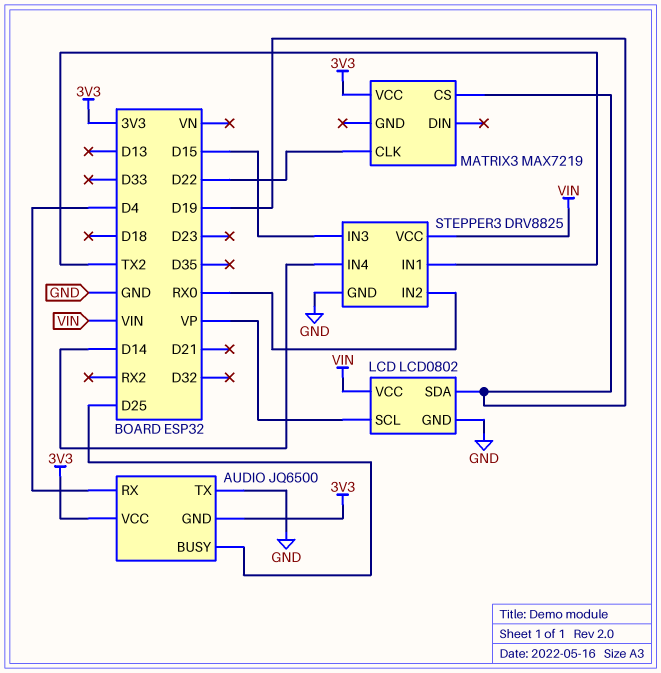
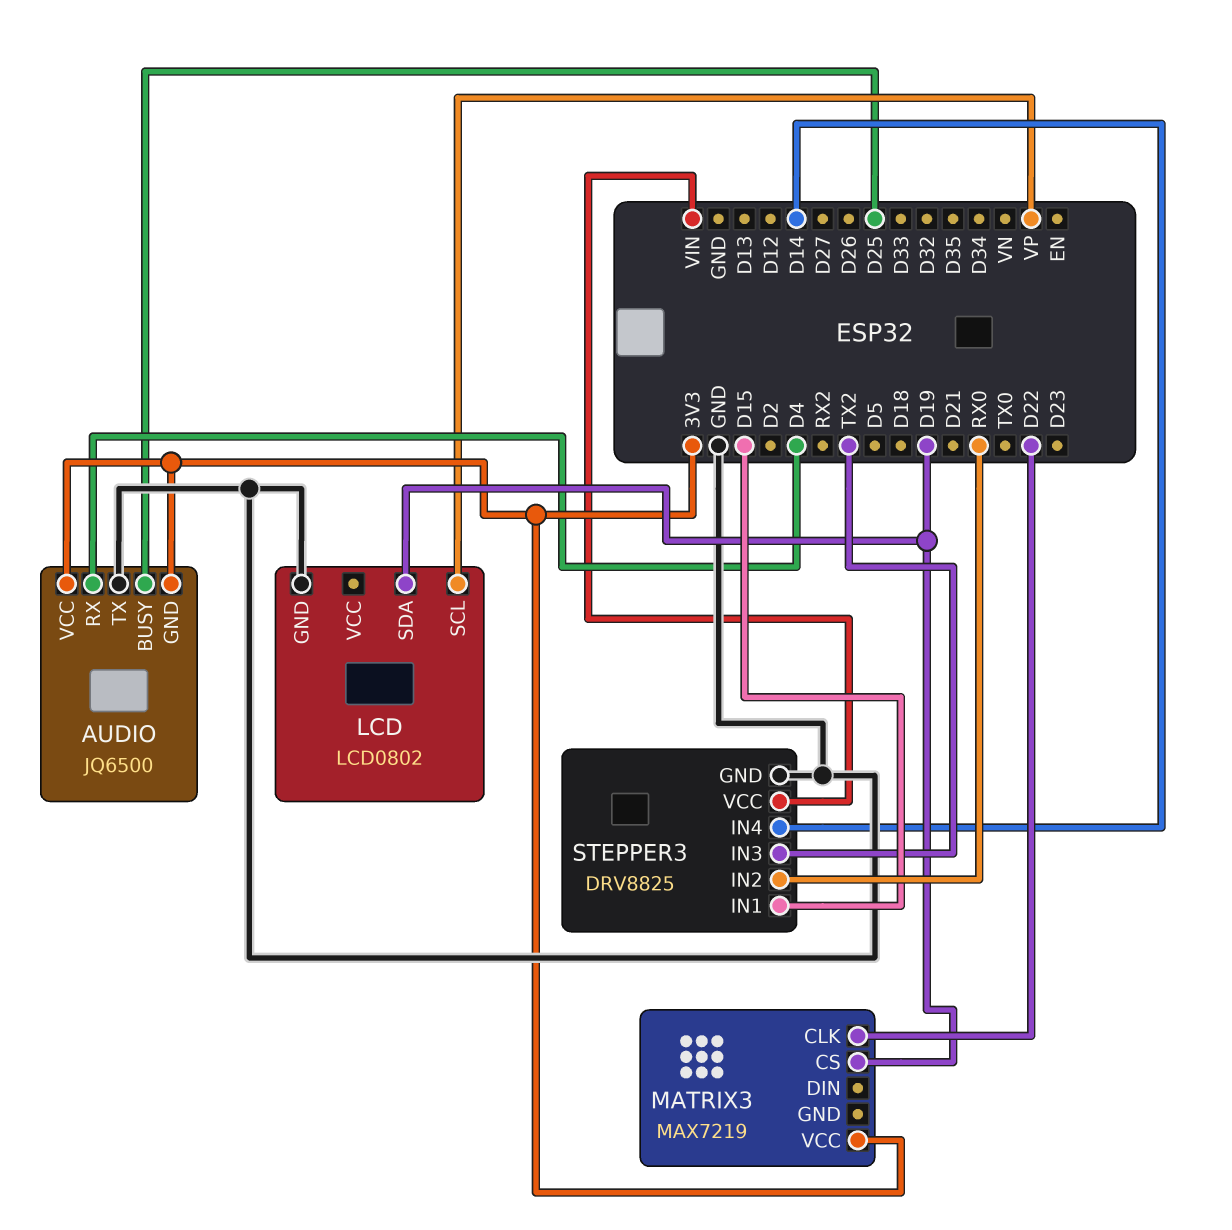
LCD pin VCC: VIN -> none
STEPPER3 pin IN1: TX2 -> D15
STEPPER3 pin IN3: D15 -> TX2

